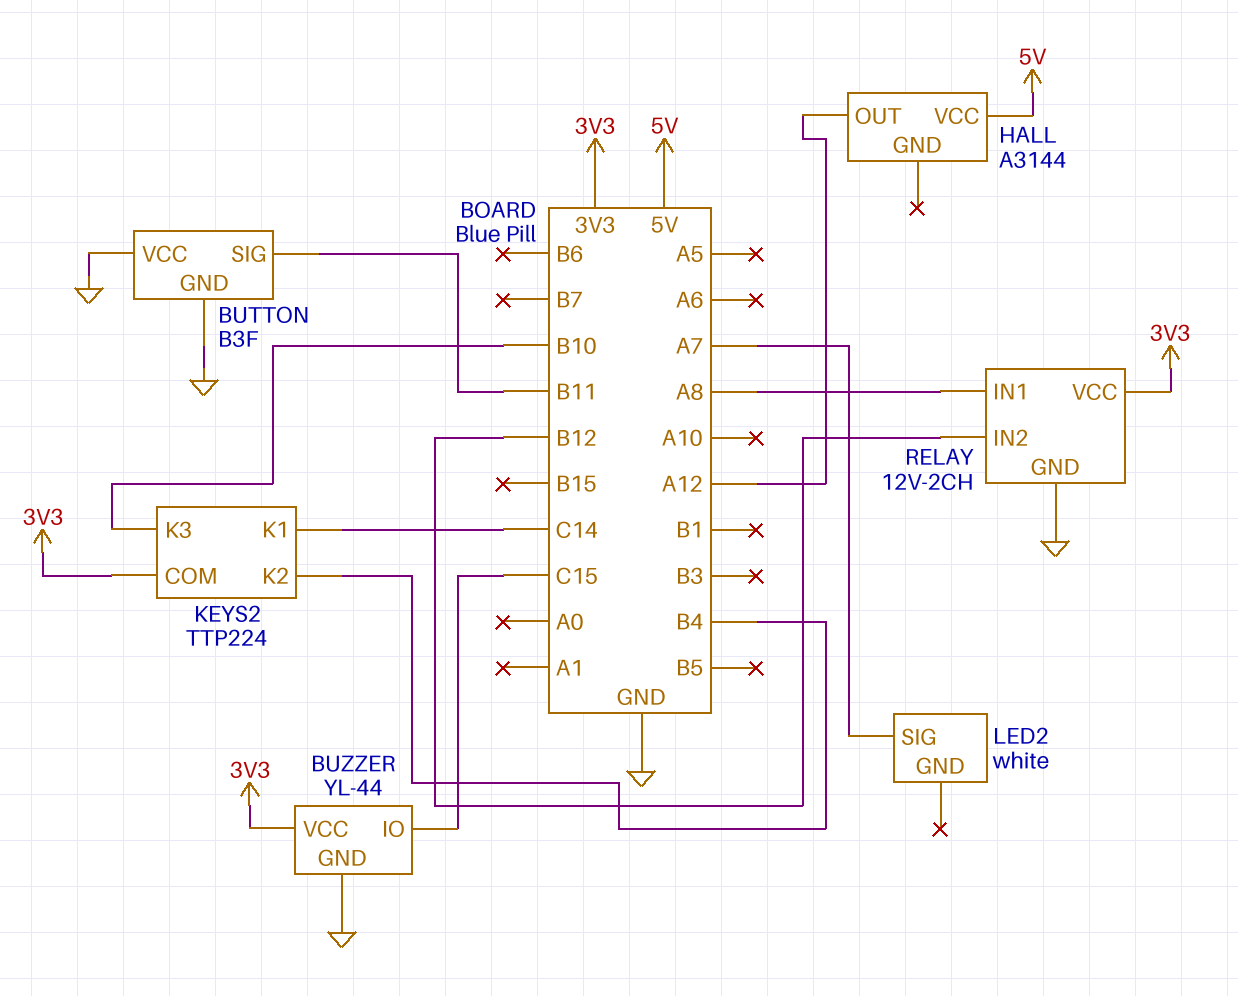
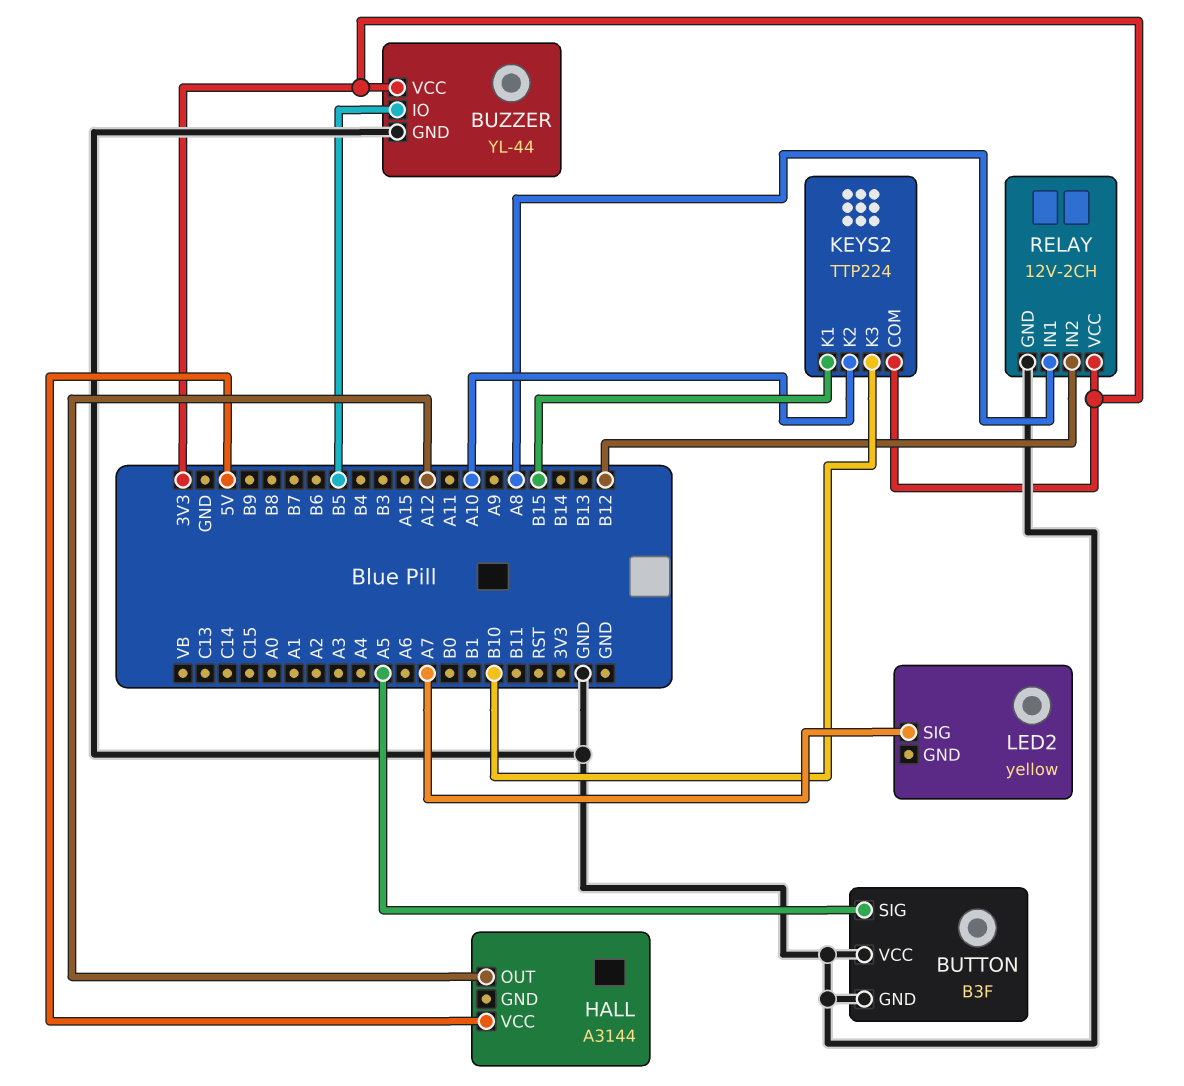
BUTTON pin SIG: B11 -> A5
BUZZER pin IO: C15 -> B5
KEYS2 pin K1: C14 -> B15
KEYS2 pin K2: B4 -> A10
LED2: white -> yellow

